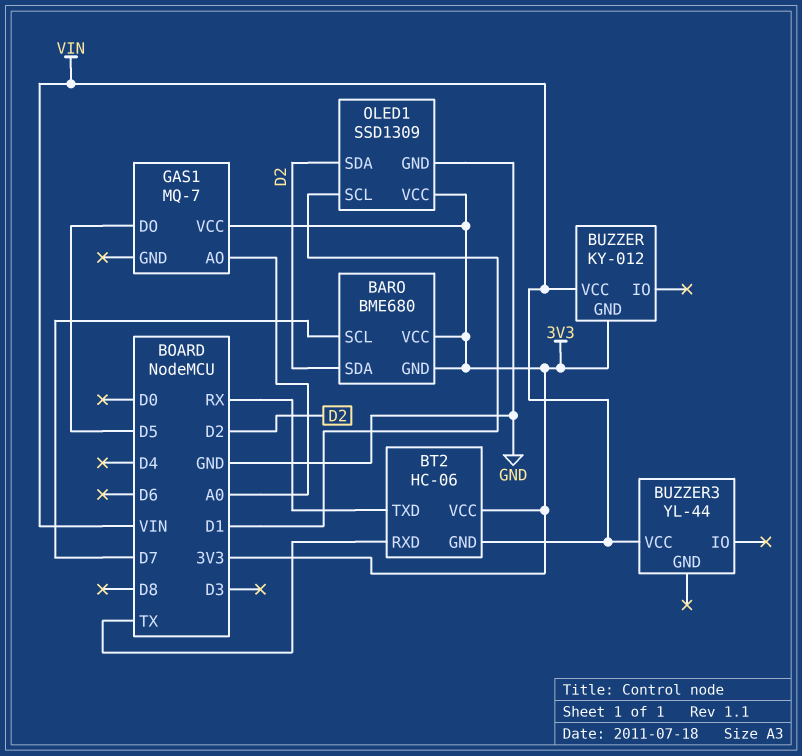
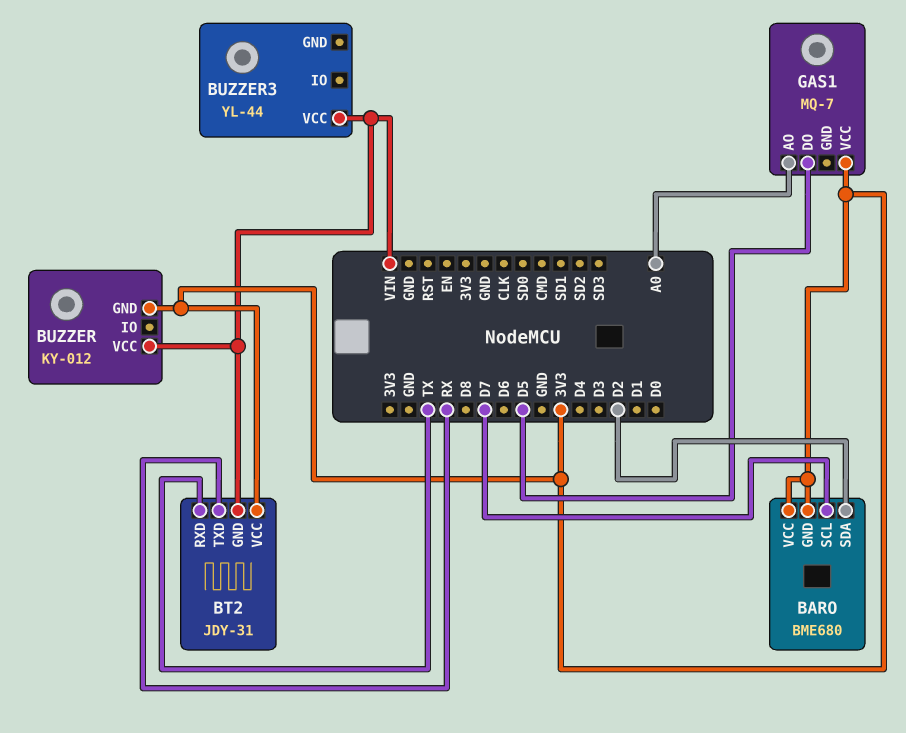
BT2: HC-06 -> JDY-31
OLED1: SSD1309 -> none
OLED1 pin GND: GND -> none
OLED1 pin SCL: D1 -> none
OLED1 pin SDA: D2 -> none
OLED1 pin VCC: 3V3 -> none

